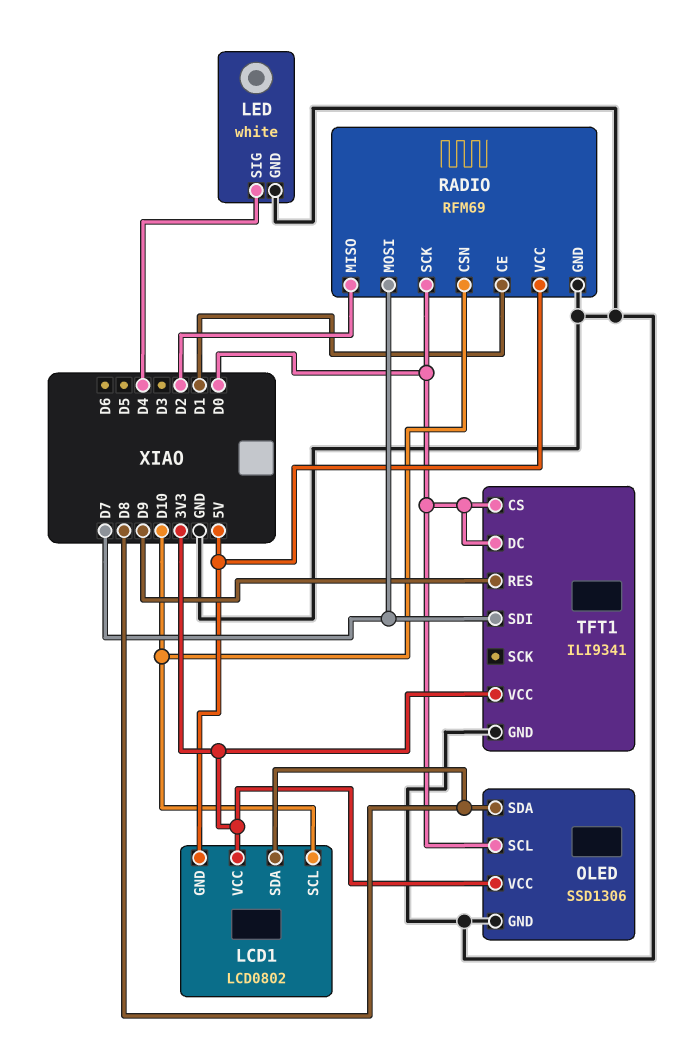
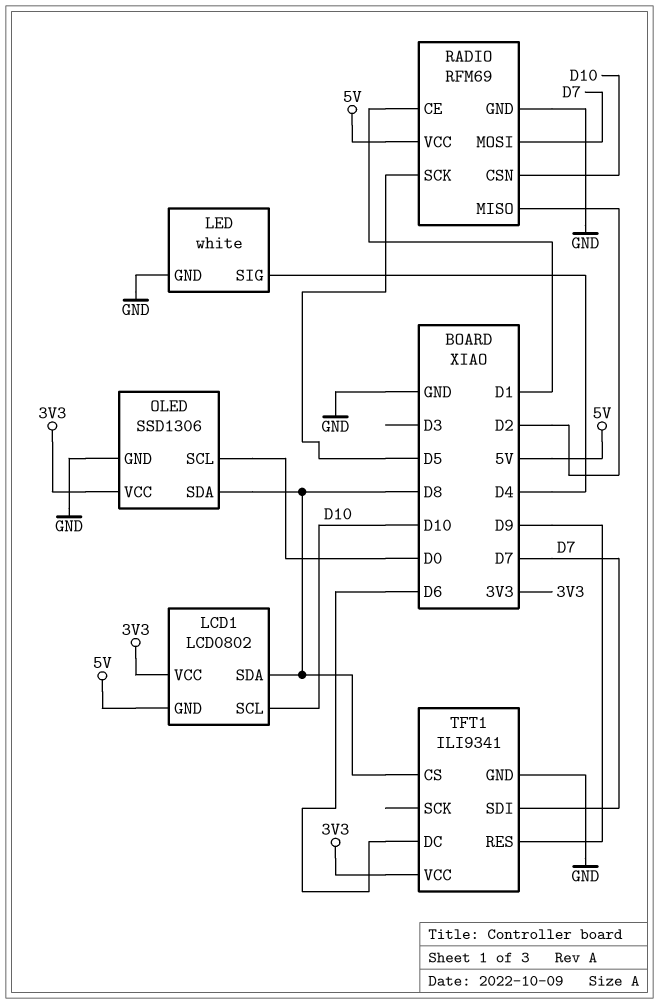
RADIO pin SCK: D0 -> D5
TFT1 pin CS: D0 -> D8
TFT1 pin DC: D0 -> D6

